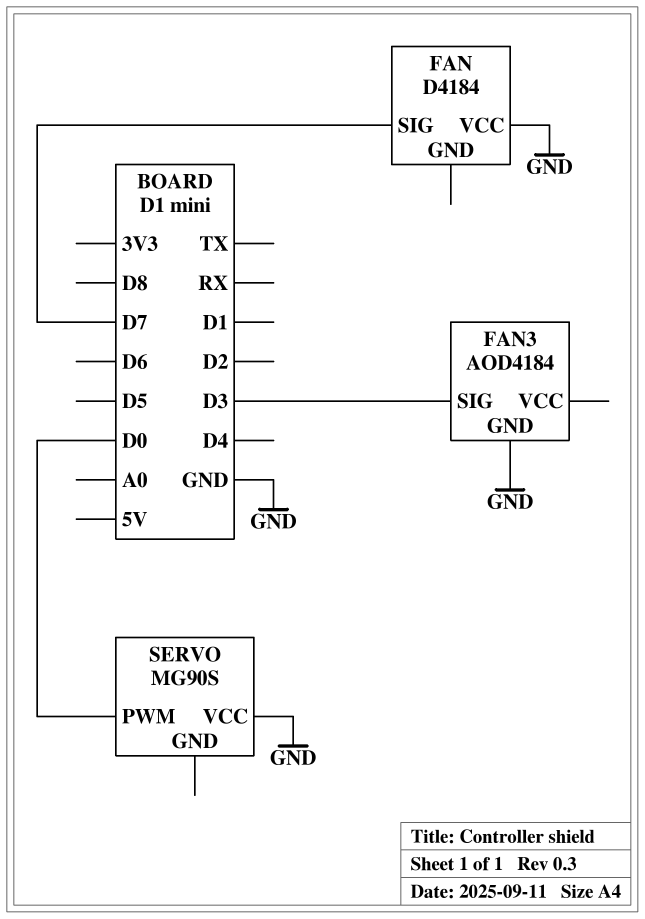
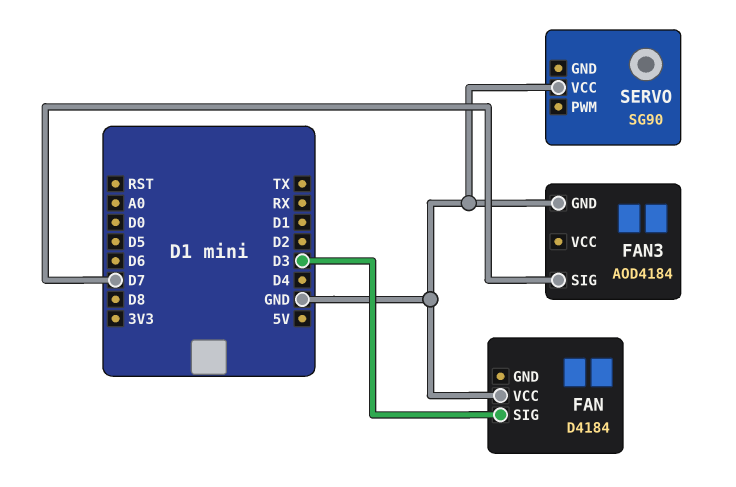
FAN pin SIG: D7 -> D3
FAN3 pin SIG: D3 -> D7
SERVO: MG90S -> SG90
SERVO pin PWM: D0 -> none

